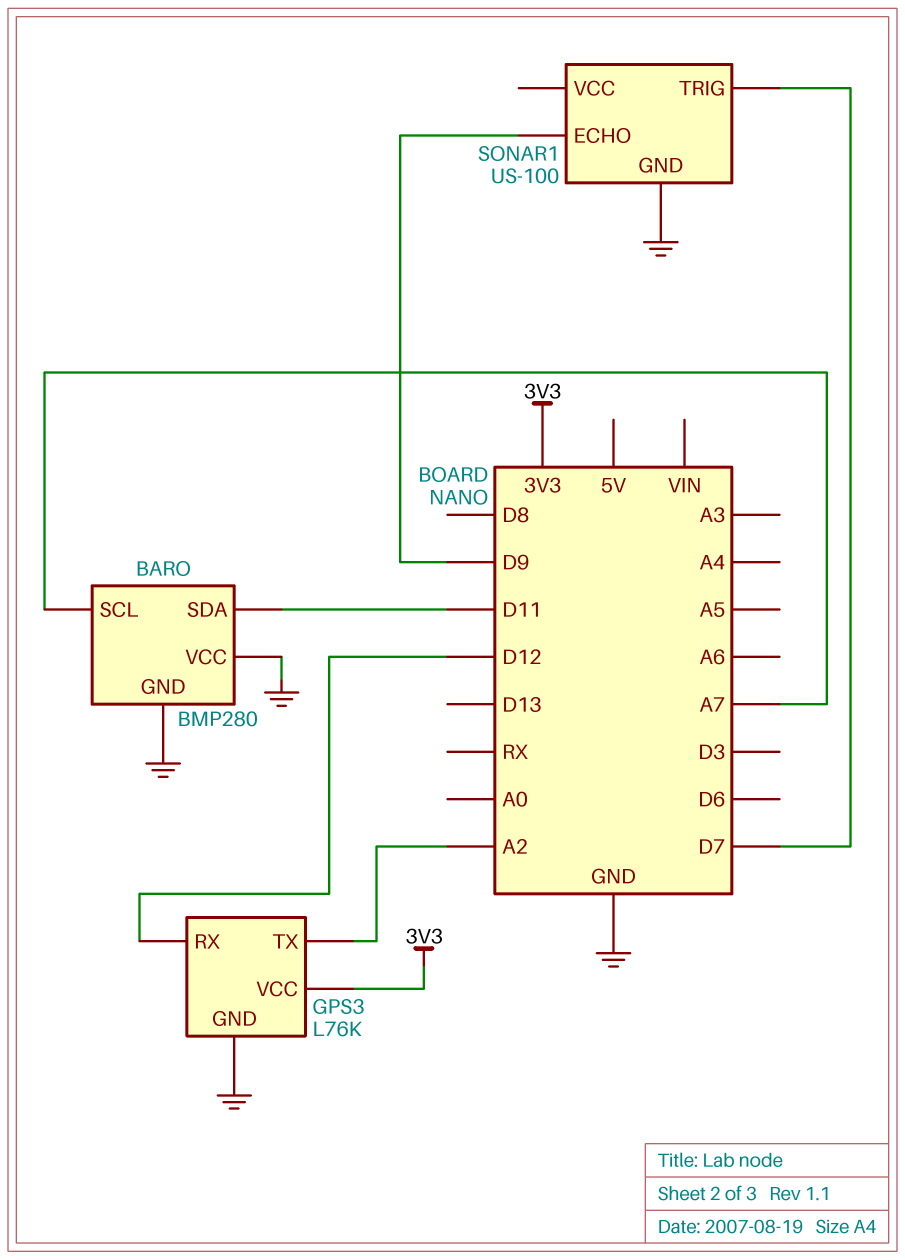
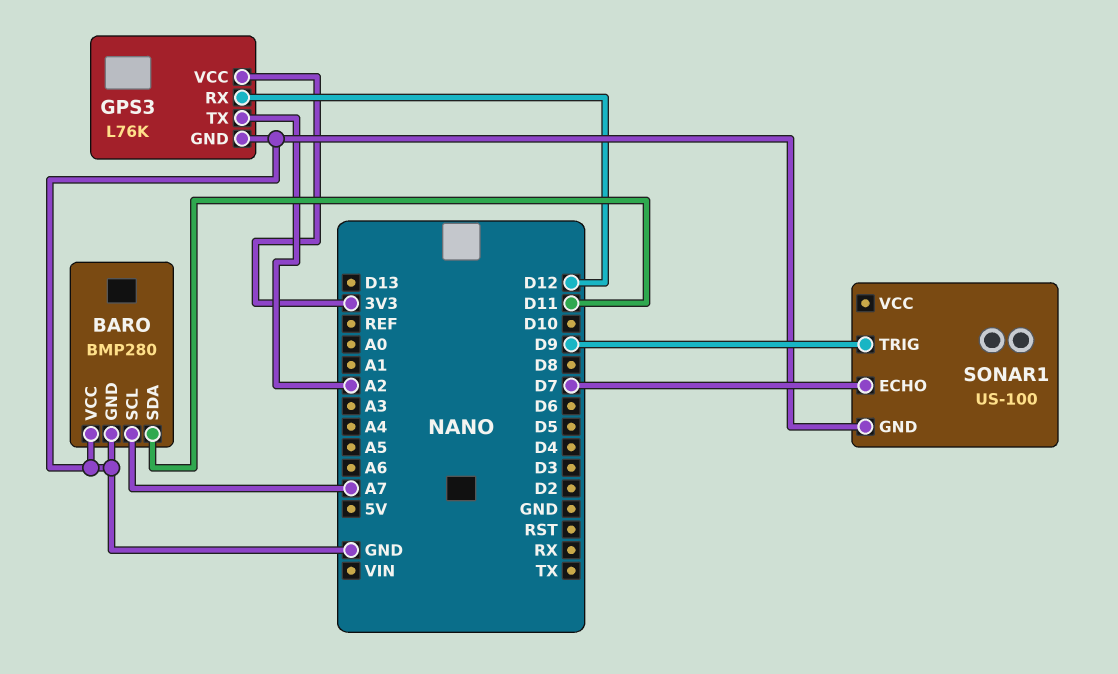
SONAR1 pin ECHO: D9 -> D7
SONAR1 pin TRIG: D7 -> D9

